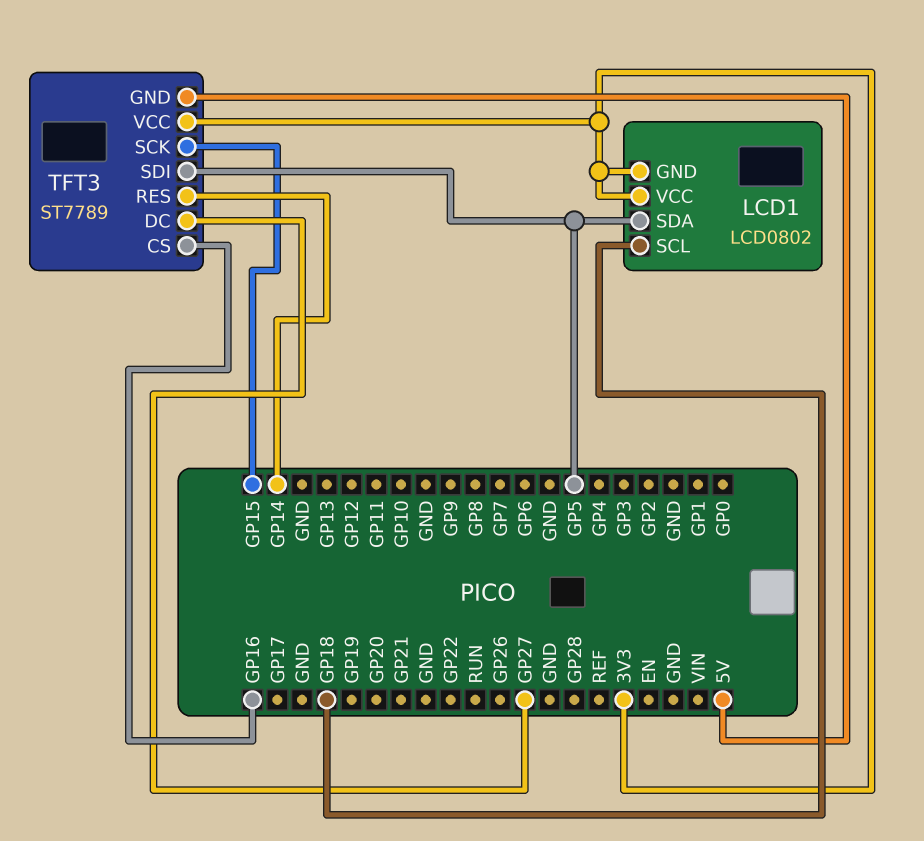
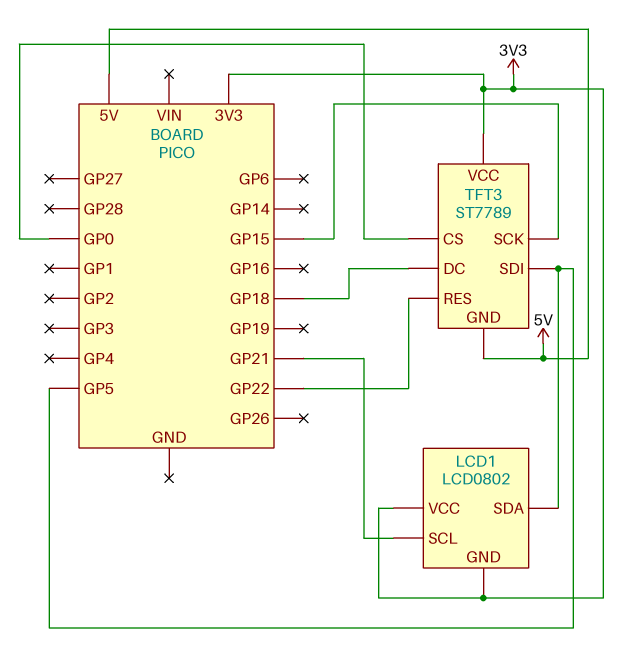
LCD1 pin SCL: GP18 -> GP21
TFT3 pin CS: GP16 -> GP0
TFT3 pin DC: GP27 -> GP18
TFT3 pin RES: GP14 -> GP22

